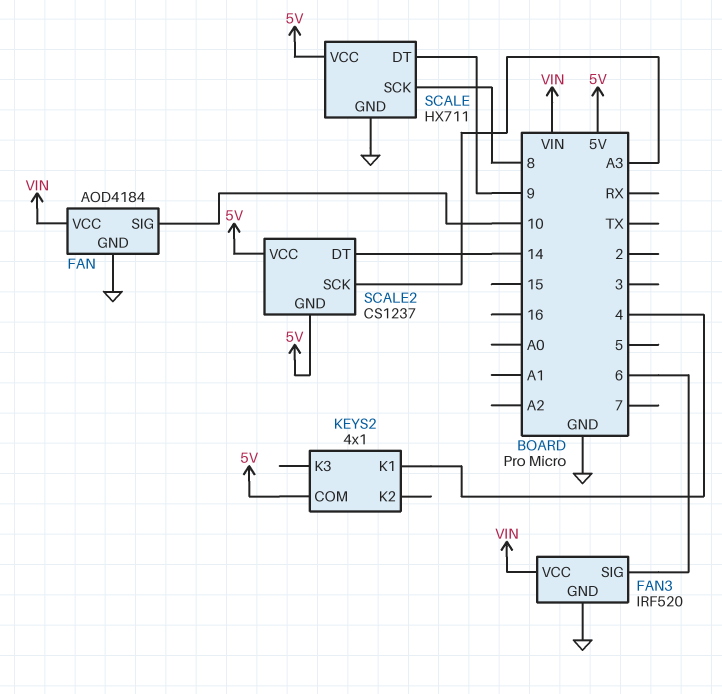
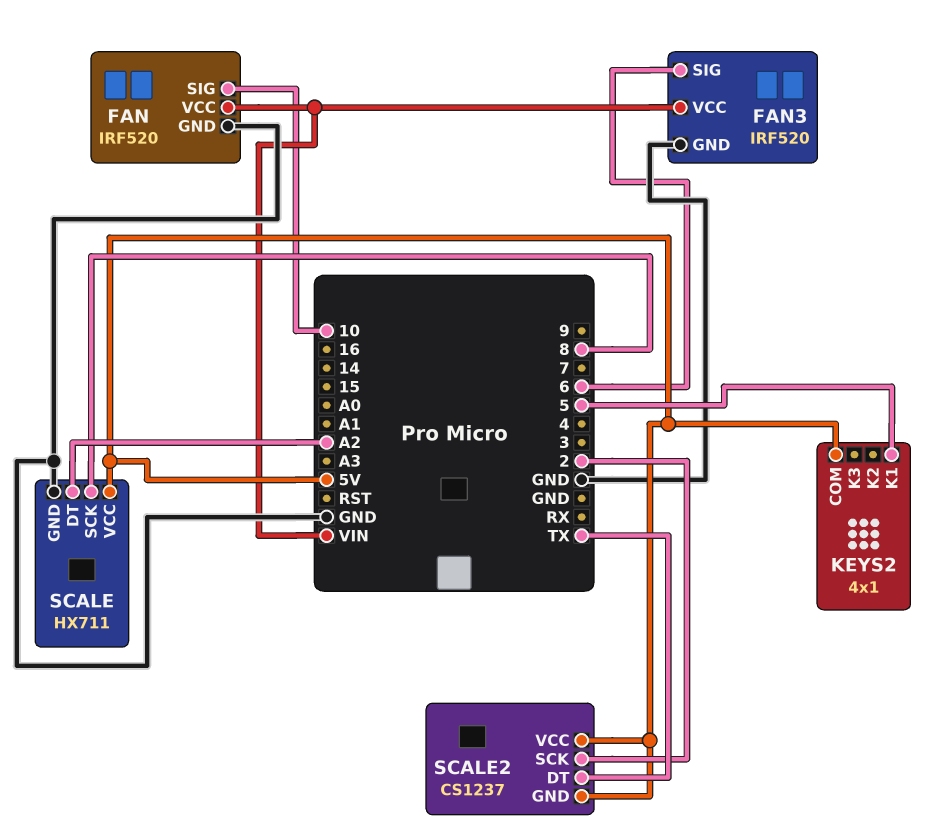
FAN: AOD4184 -> IRF520
KEYS2 pin K1: 4 -> 5
SCALE pin DT: 9 -> A2
SCALE2 pin DT: 14 -> TX
SCALE2 pin SCK: A3 -> 2

